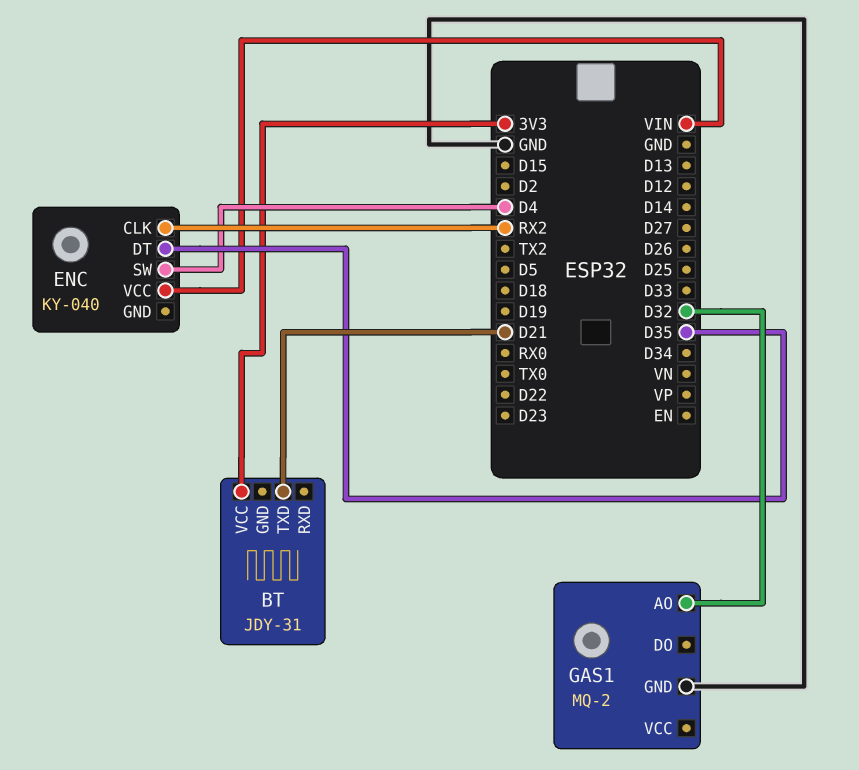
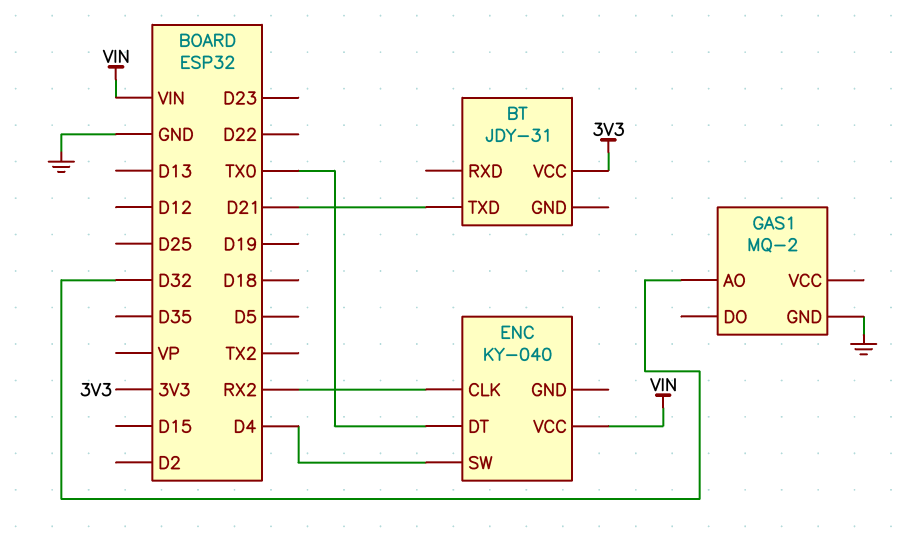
ENC pin DT: D35 -> TX0

